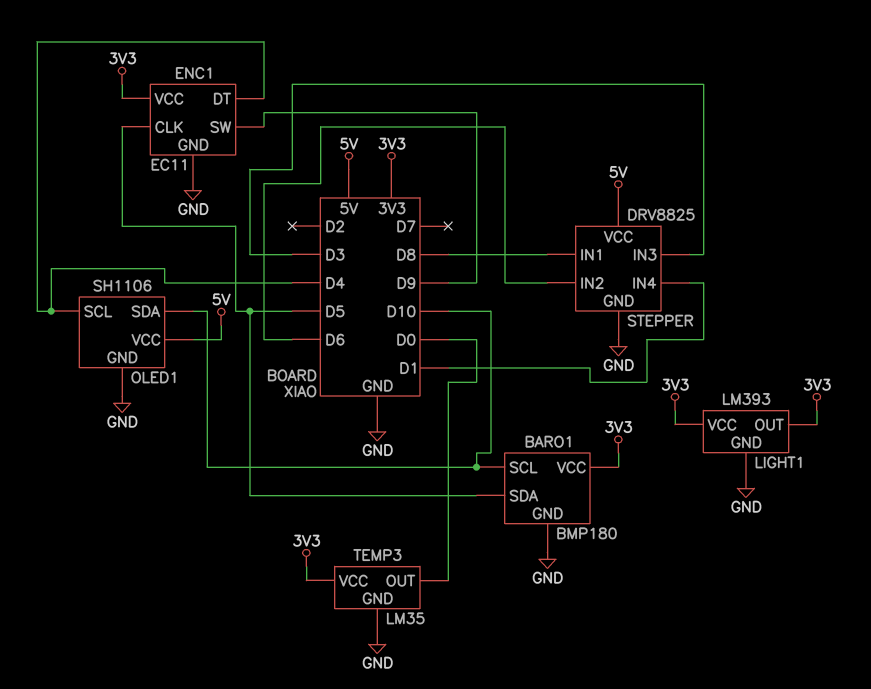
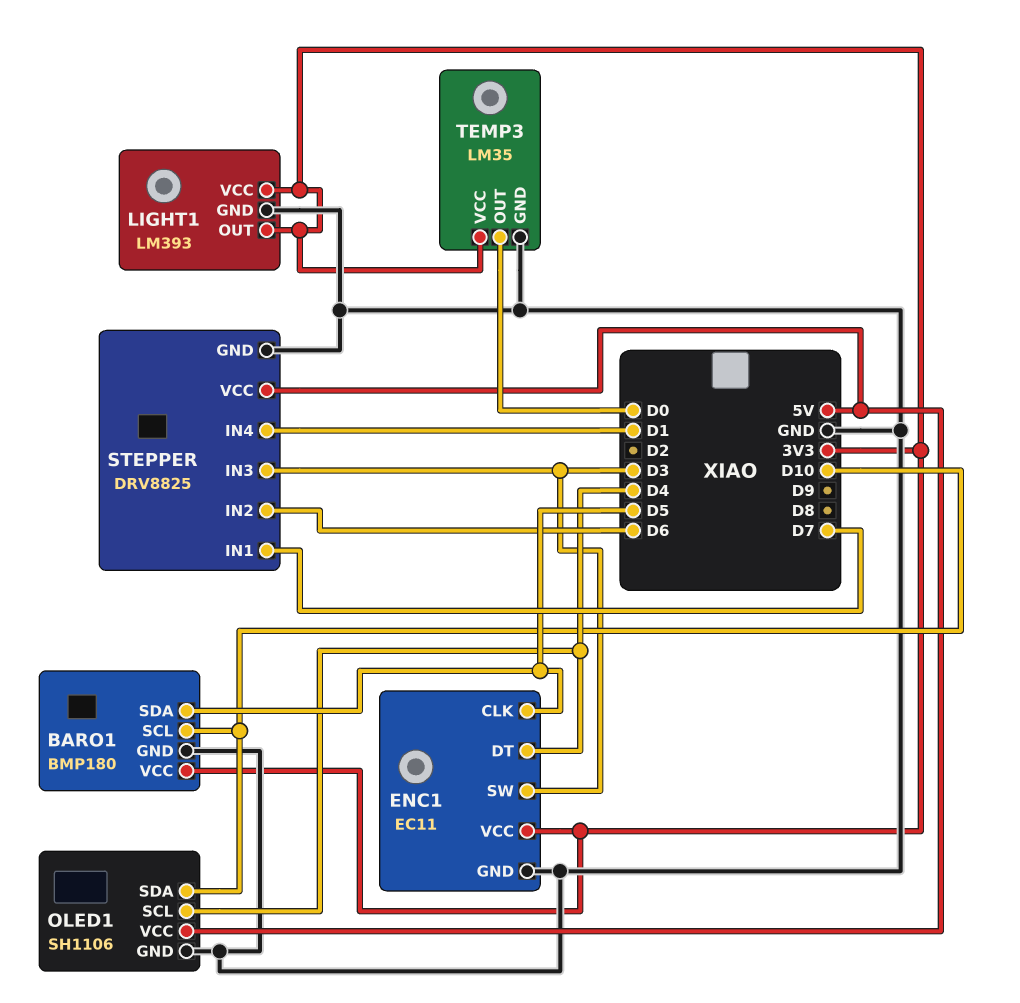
ENC1 pin SW: D9 -> D3
STEPPER pin IN1: D8 -> D7

